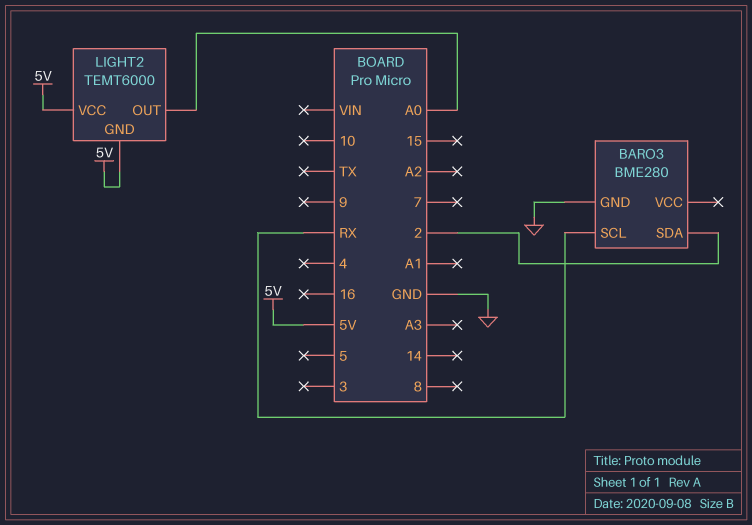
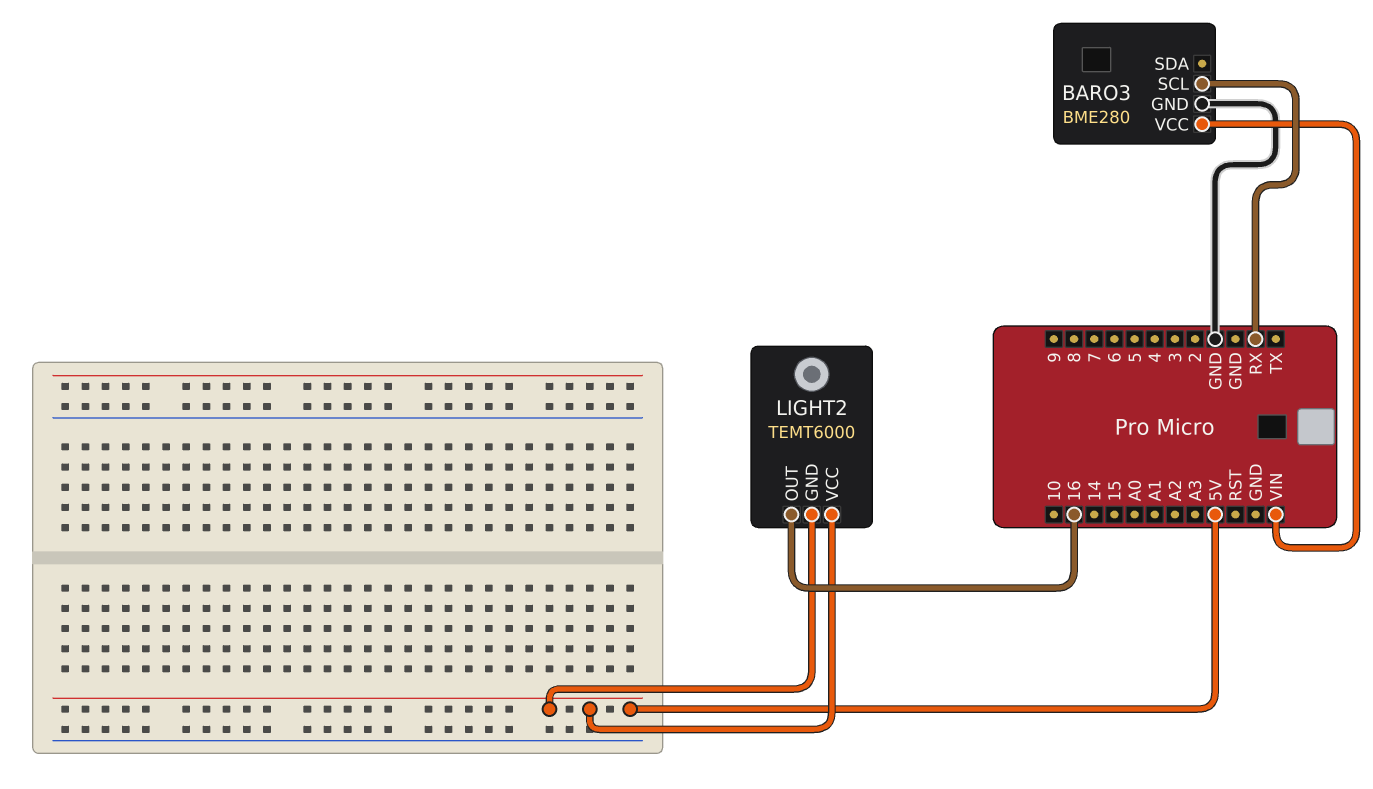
BARO3 pin SDA: 2 -> none
BARO3 pin VCC: none -> VIN
LIGHT2 pin OUT: A0 -> 16

